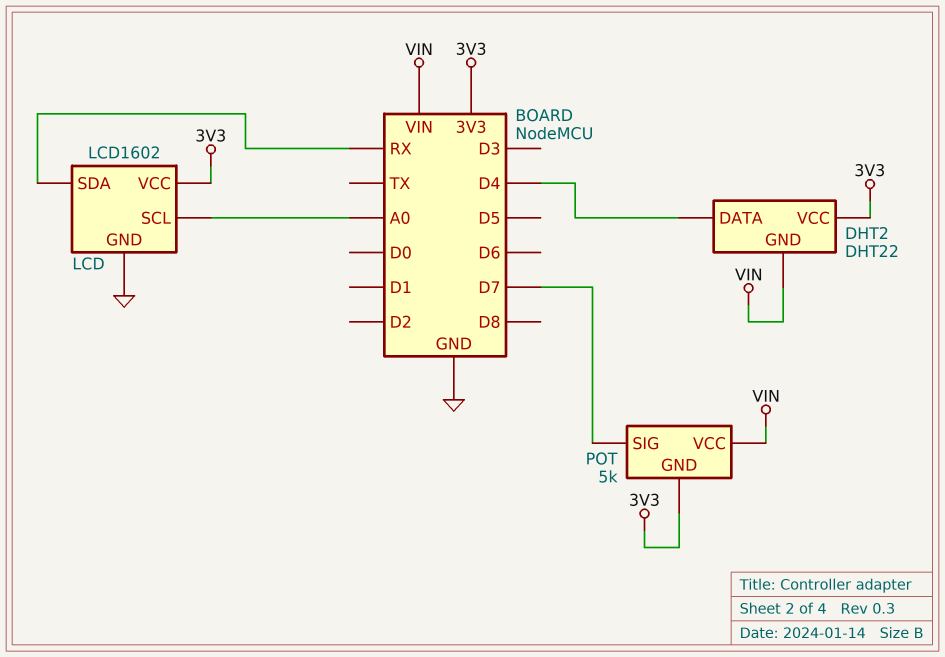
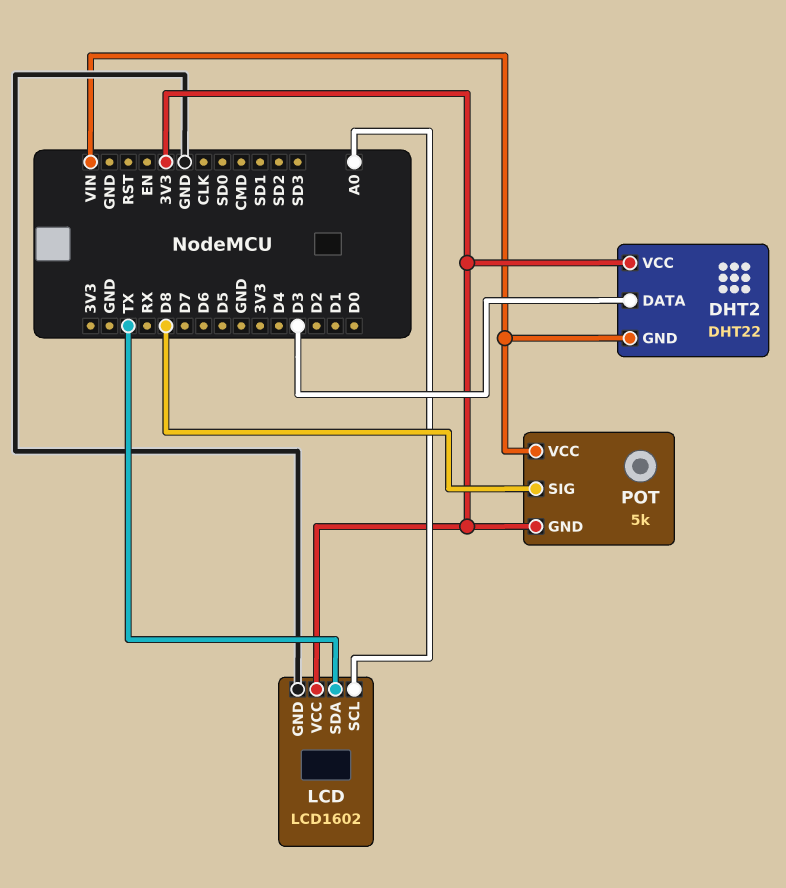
DHT2 pin DATA: D4 -> D3
LCD pin SDA: RX -> TX
POT pin SIG: D7 -> D8

